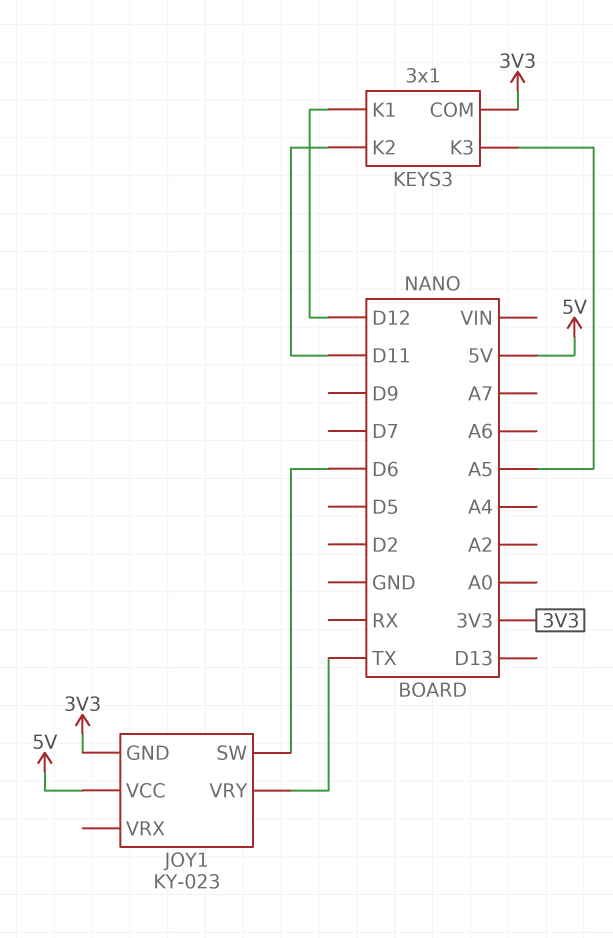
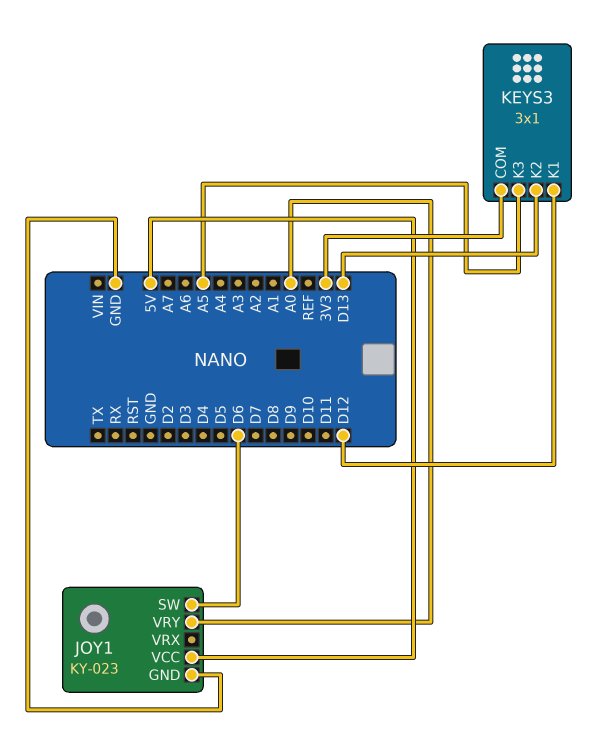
JOY1 pin GND: 3V3 -> GND
JOY1 pin VRY: TX -> A0
KEYS3 pin K2: D11 -> D13

